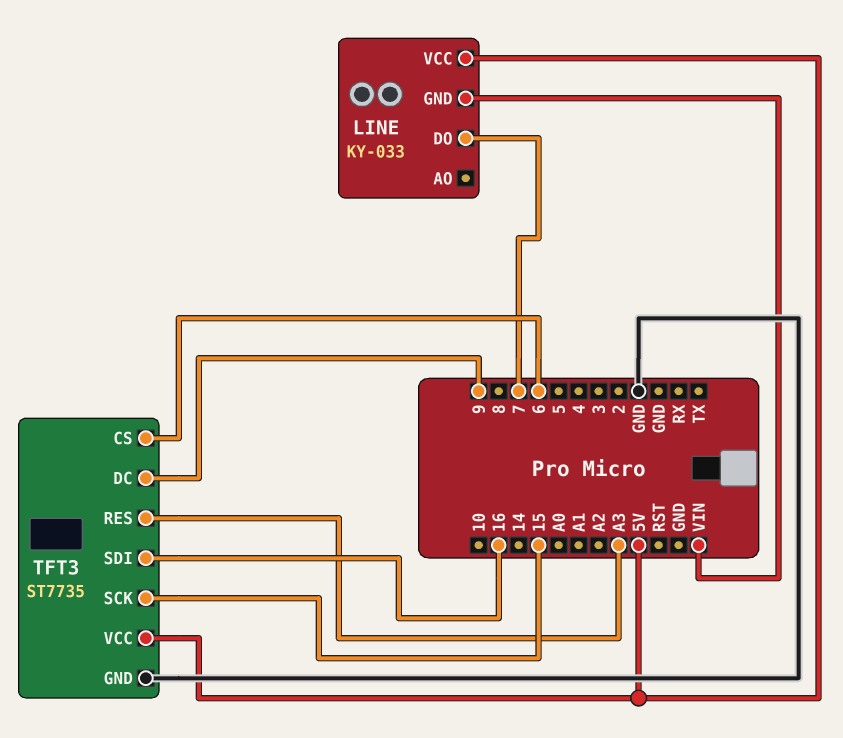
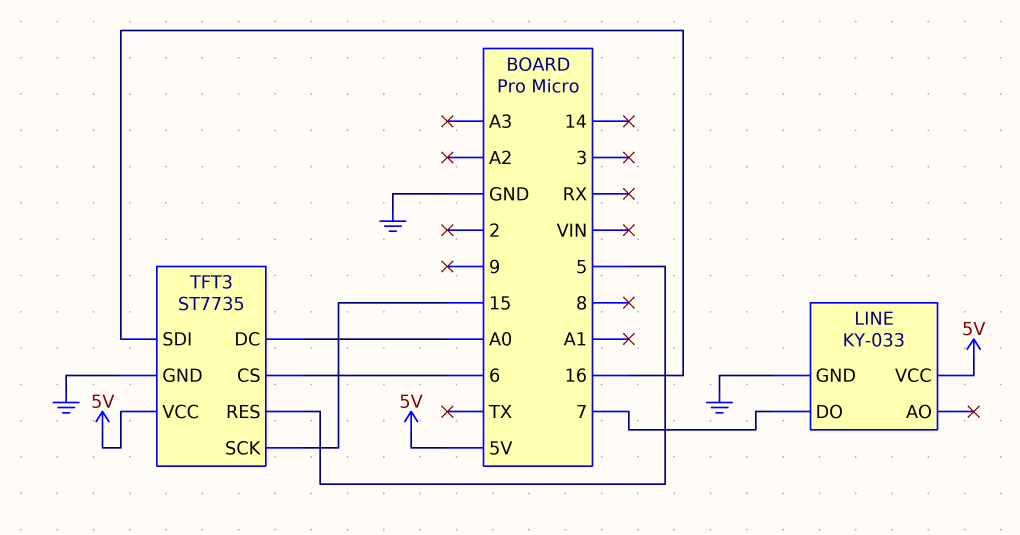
LINE pin GND: VIN -> GND
TFT3 pin DC: 9 -> A0
TFT3 pin RES: A3 -> 5

